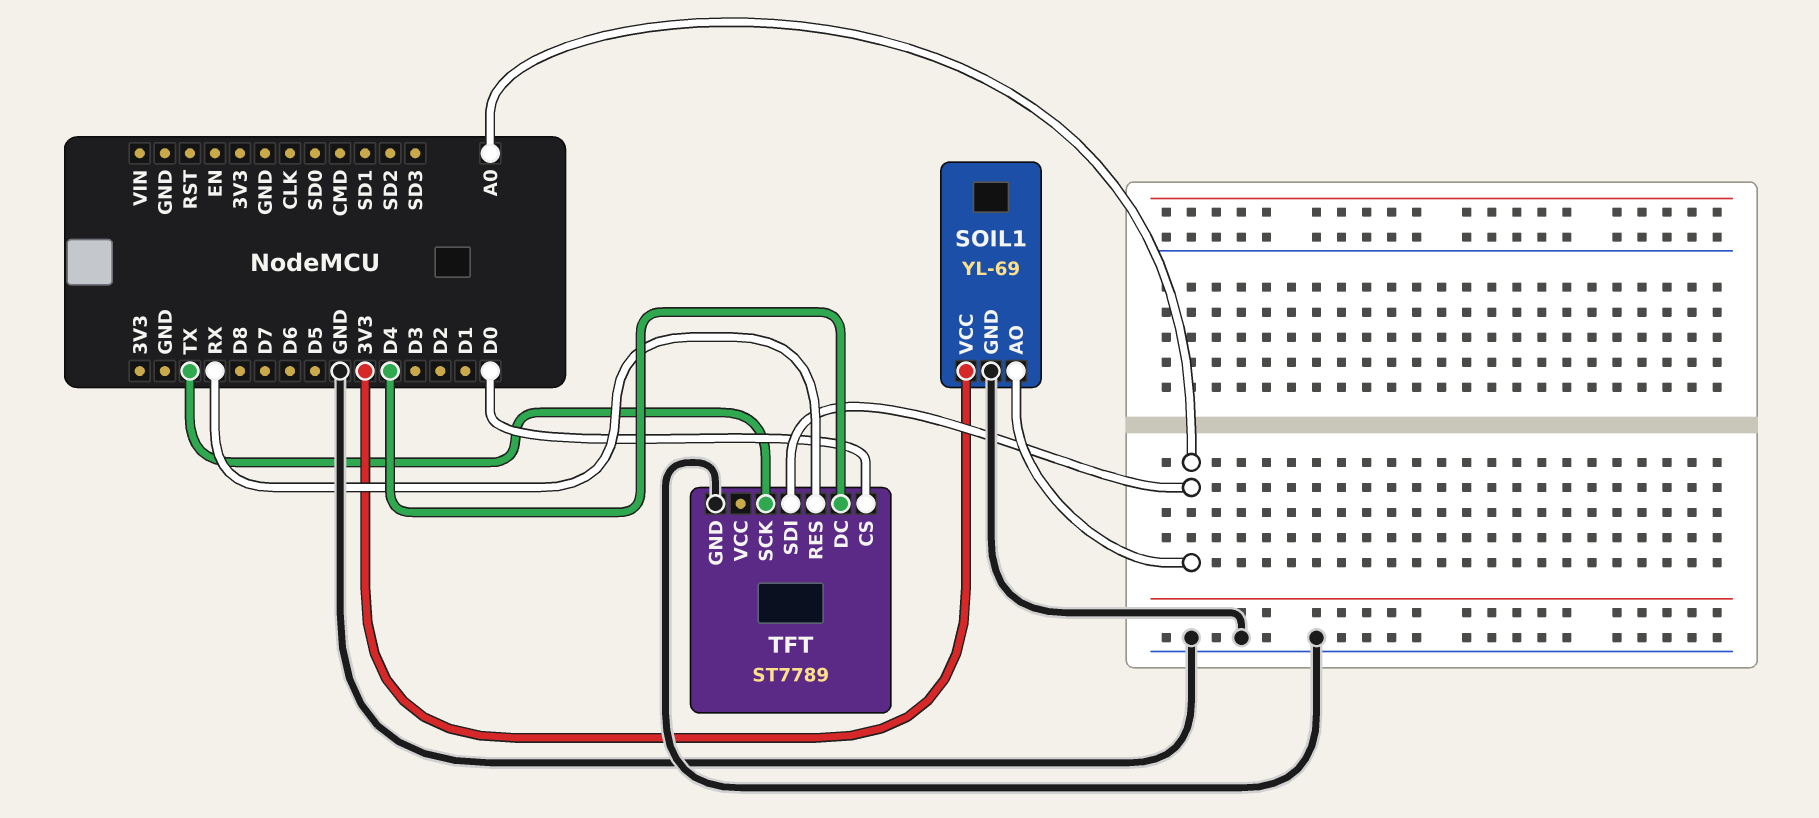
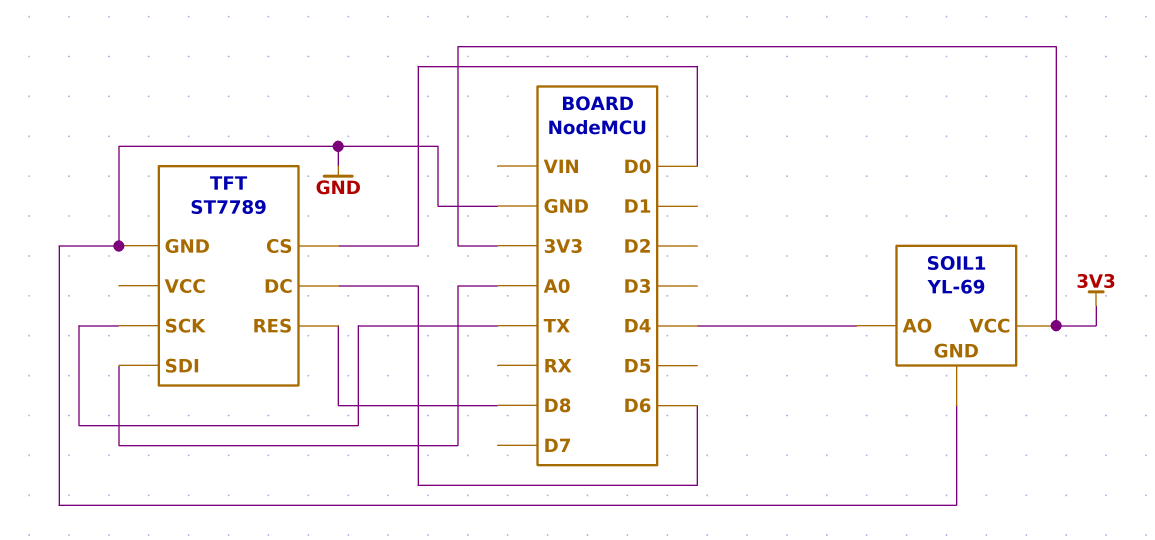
SOIL1 pin AO: A0 -> D4
TFT pin DC: D4 -> D6
TFT pin RES: RX -> D8

